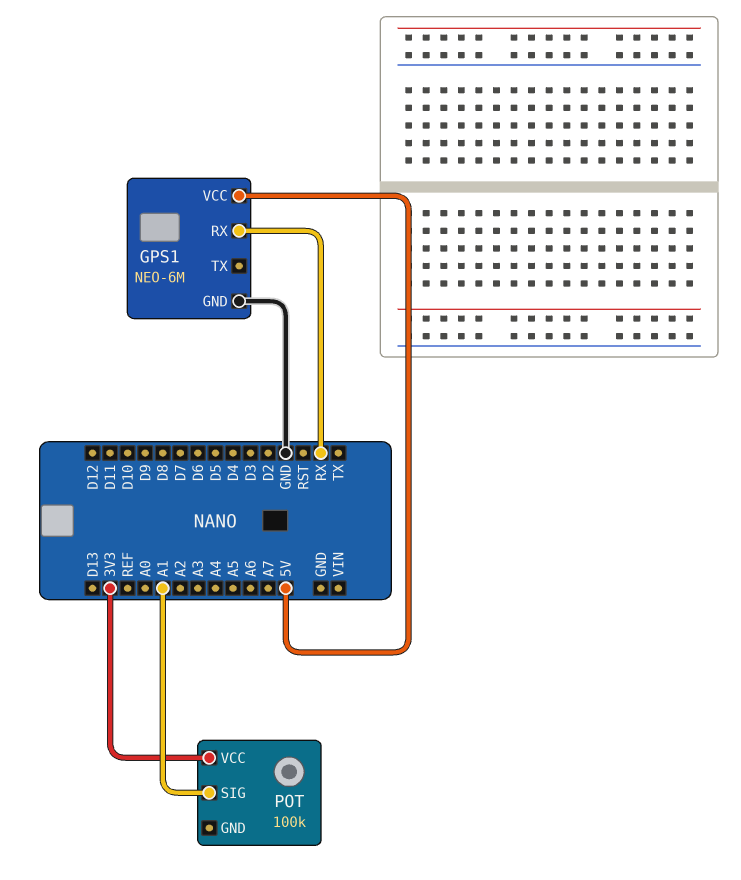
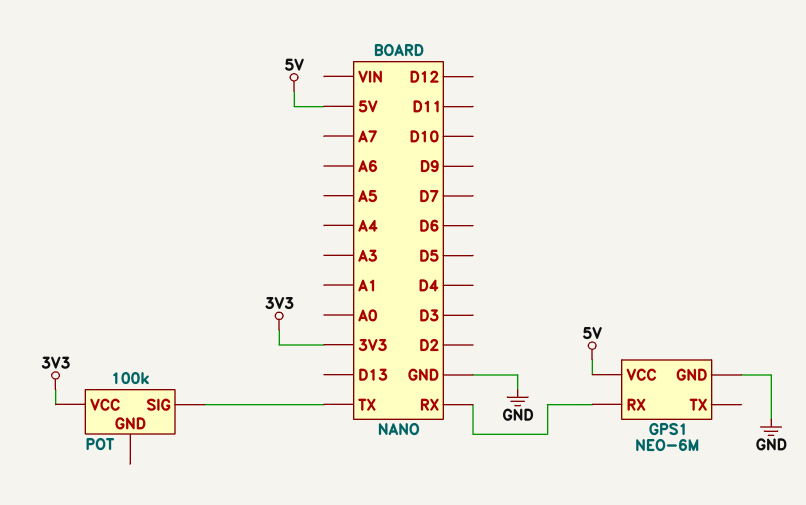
POT pin SIG: A1 -> TX

